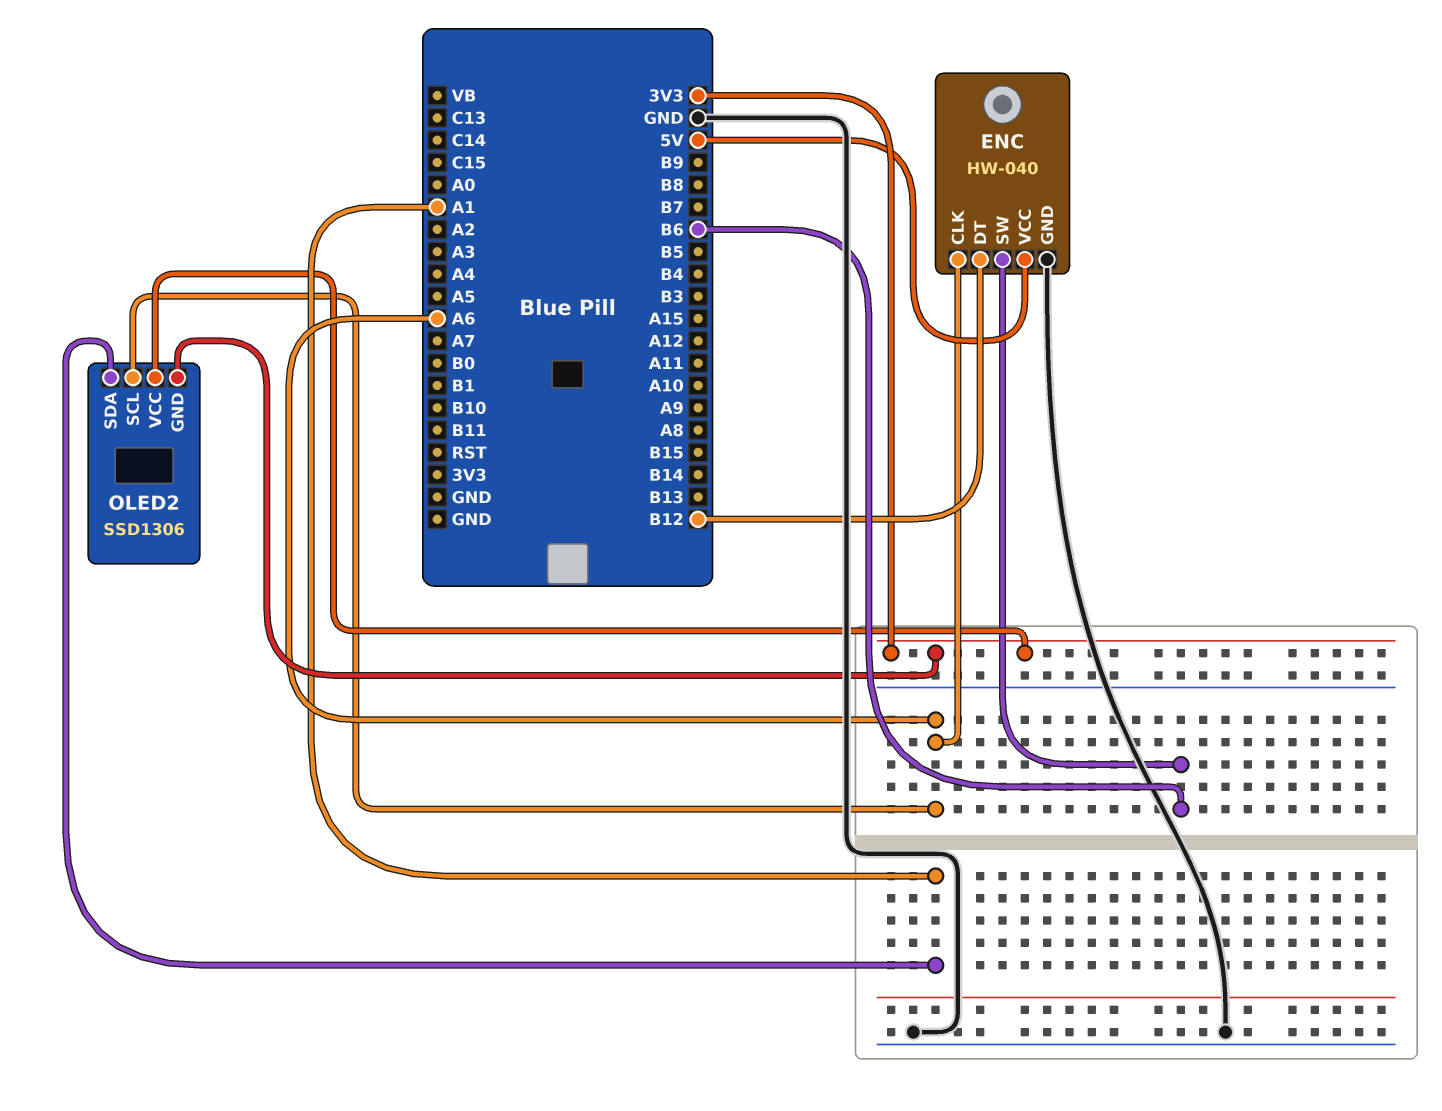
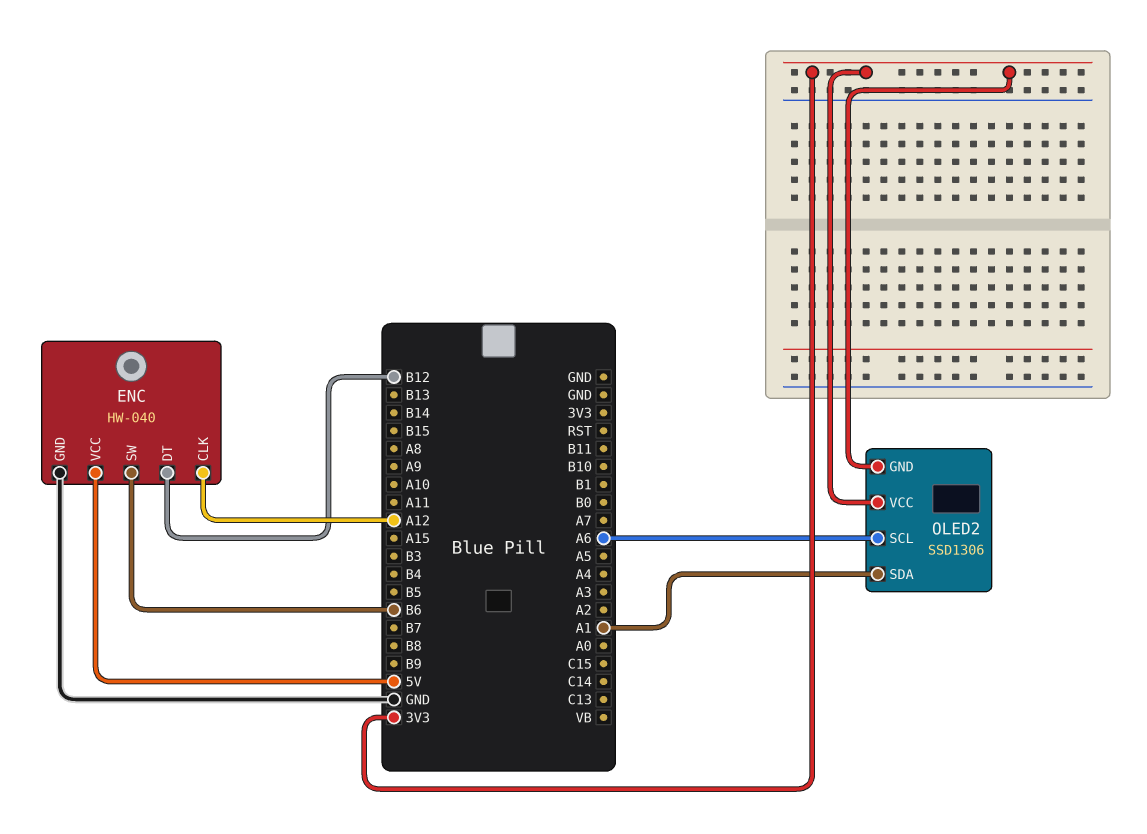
ENC pin CLK: A6 -> A12

